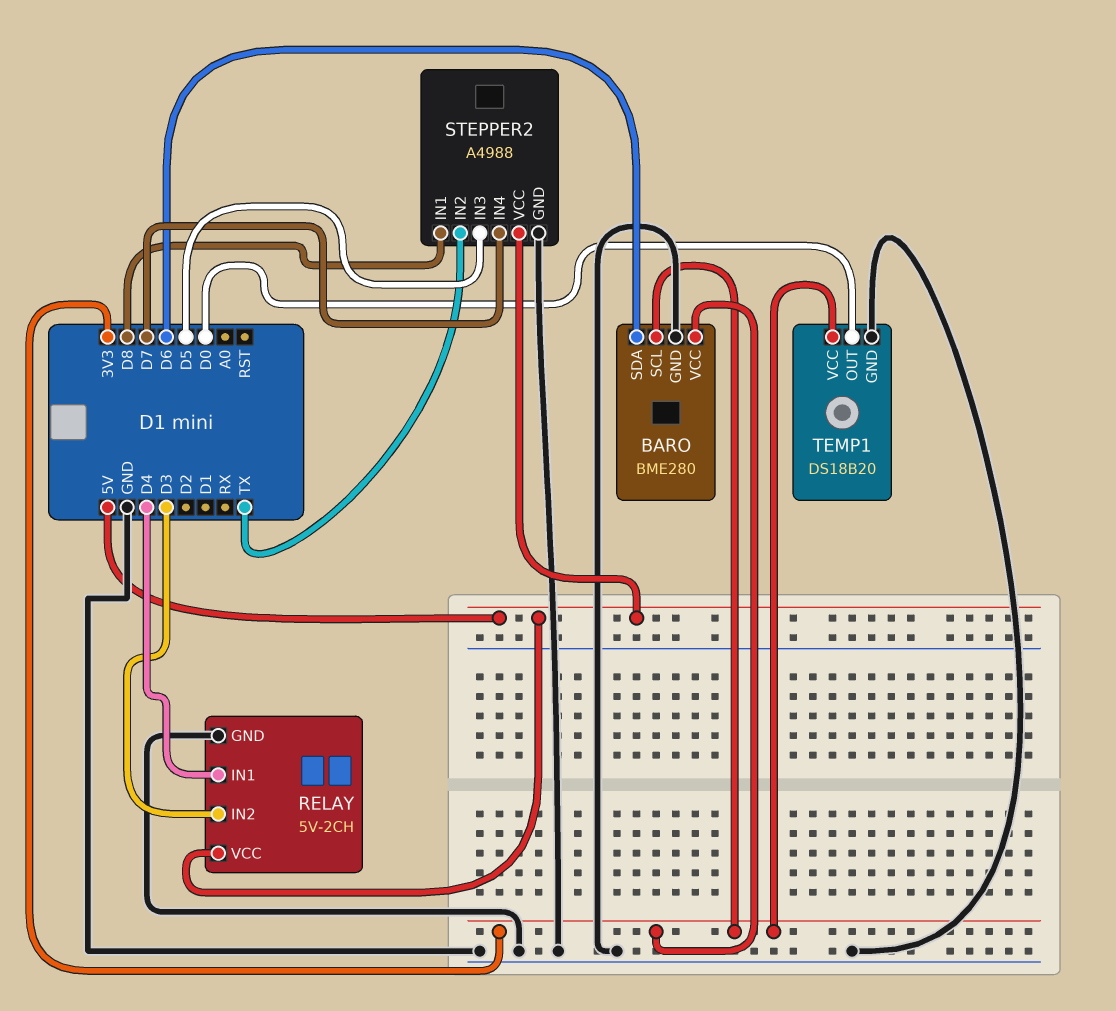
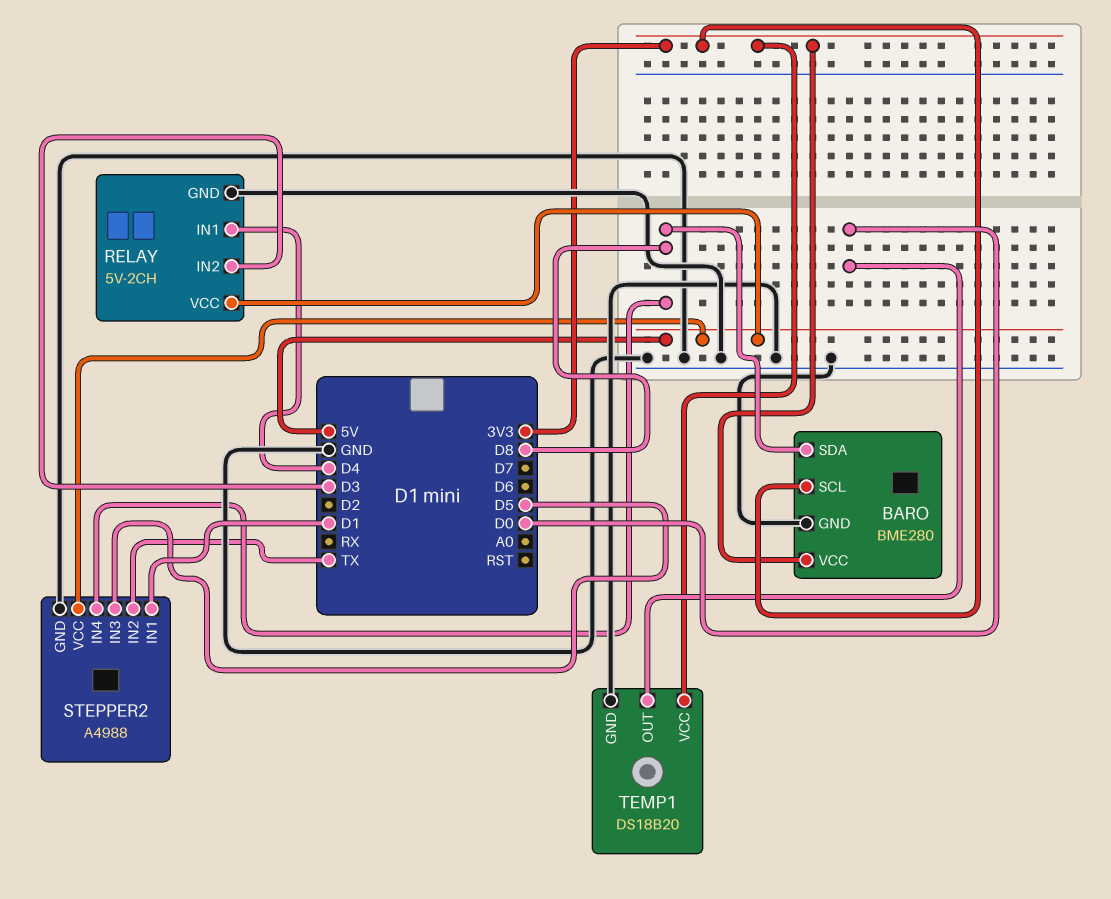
BARO pin SDA: D6 -> D8
STEPPER2 pin IN1: D8 -> D1
STEPPER2 pin IN4: D7 -> D8

